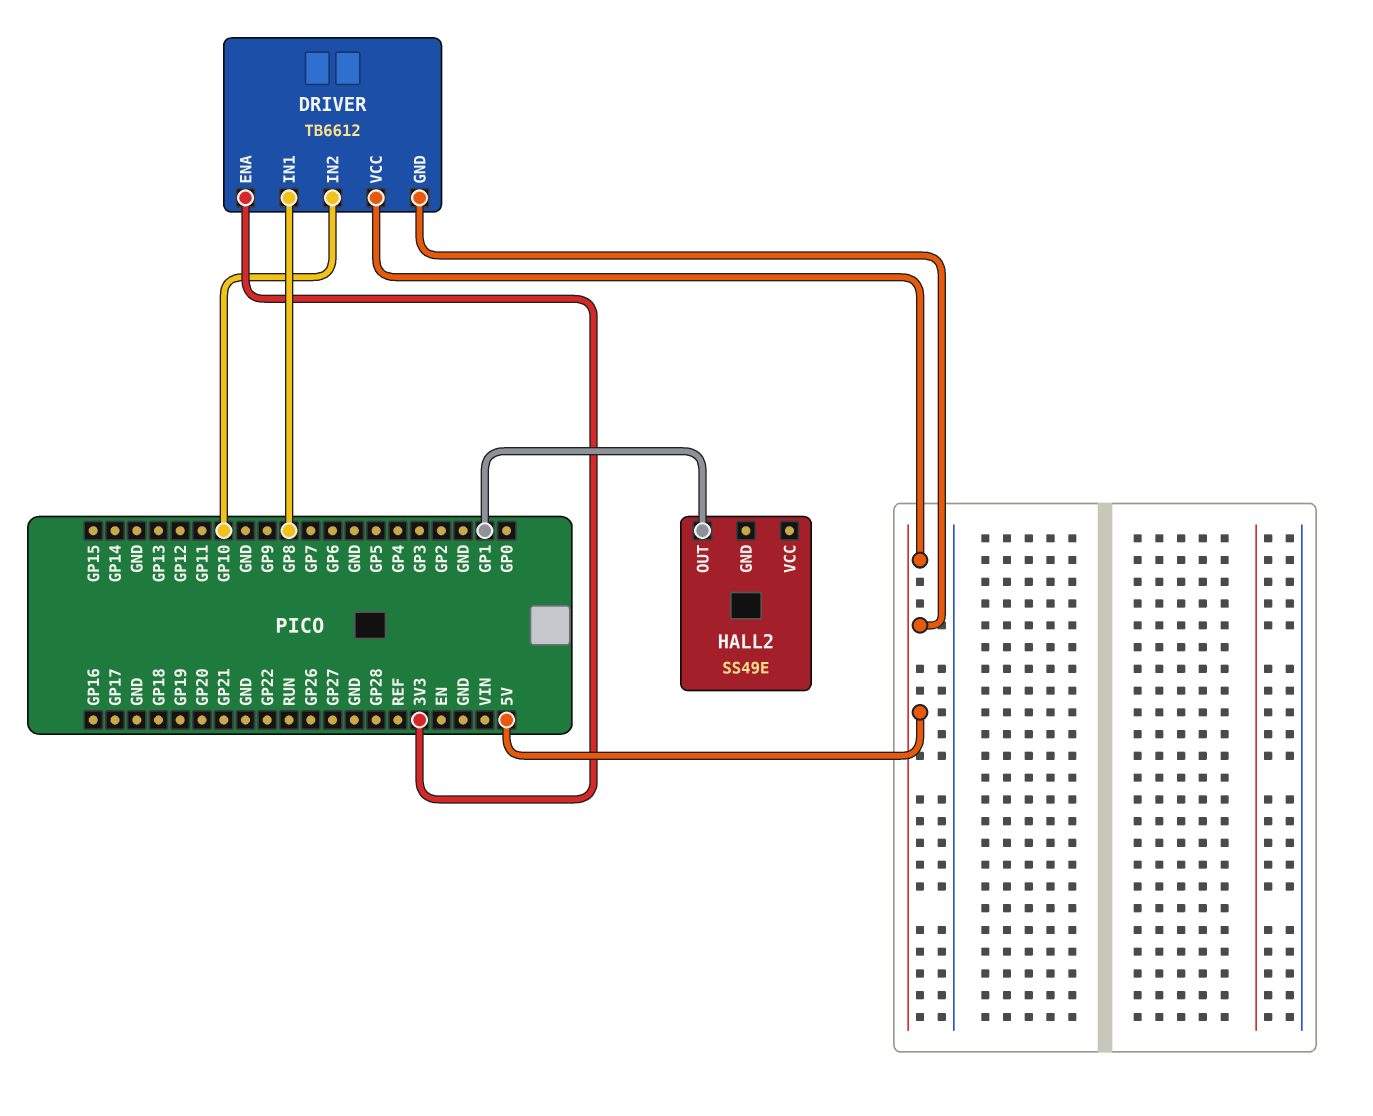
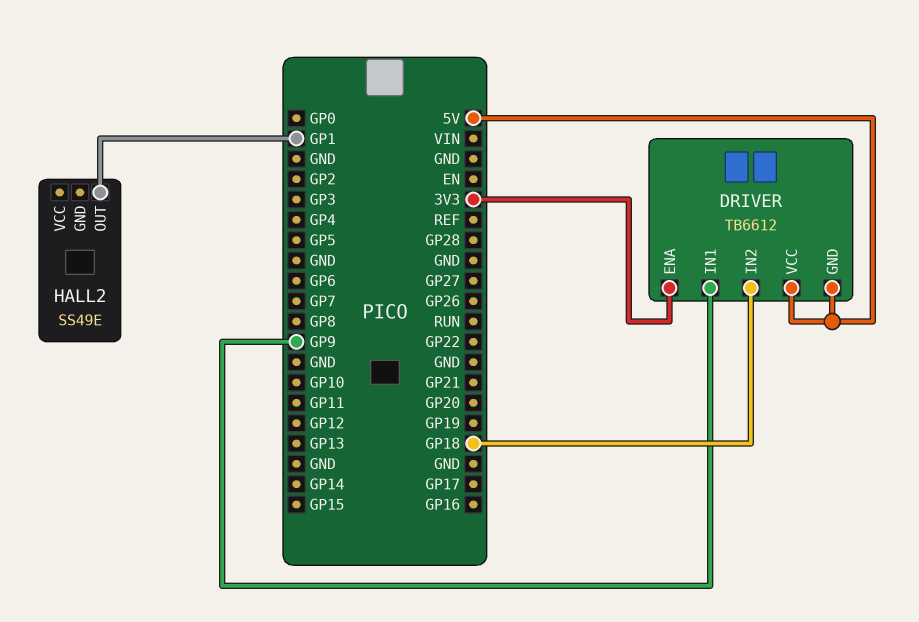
DRIVER pin IN1: GP8 -> GP9
DRIVER pin IN2: GP10 -> GP18

